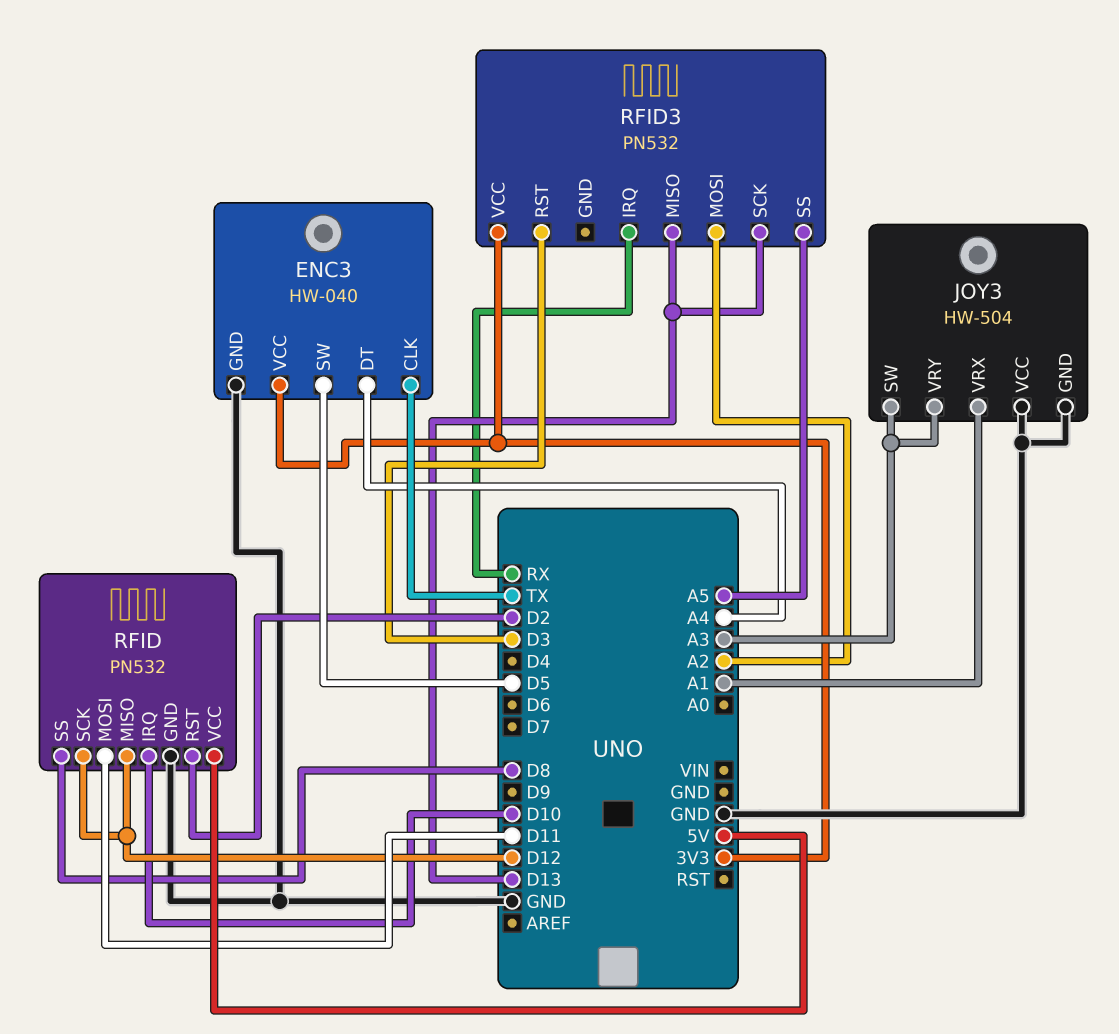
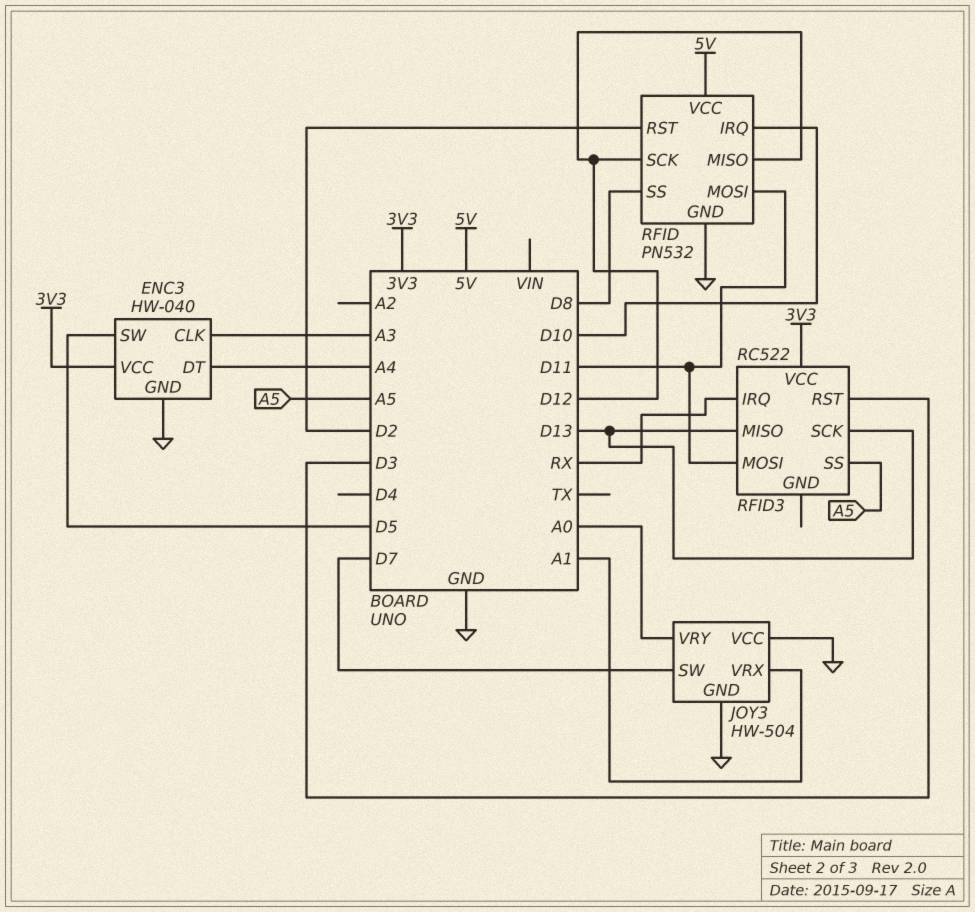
ENC3 pin CLK: TX -> A3
JOY3 pin SW: A3 -> D7
JOY3 pin VRY: A3 -> A0
RFID3: PN532 -> RC522
RFID3 pin MOSI: A2 -> D11

